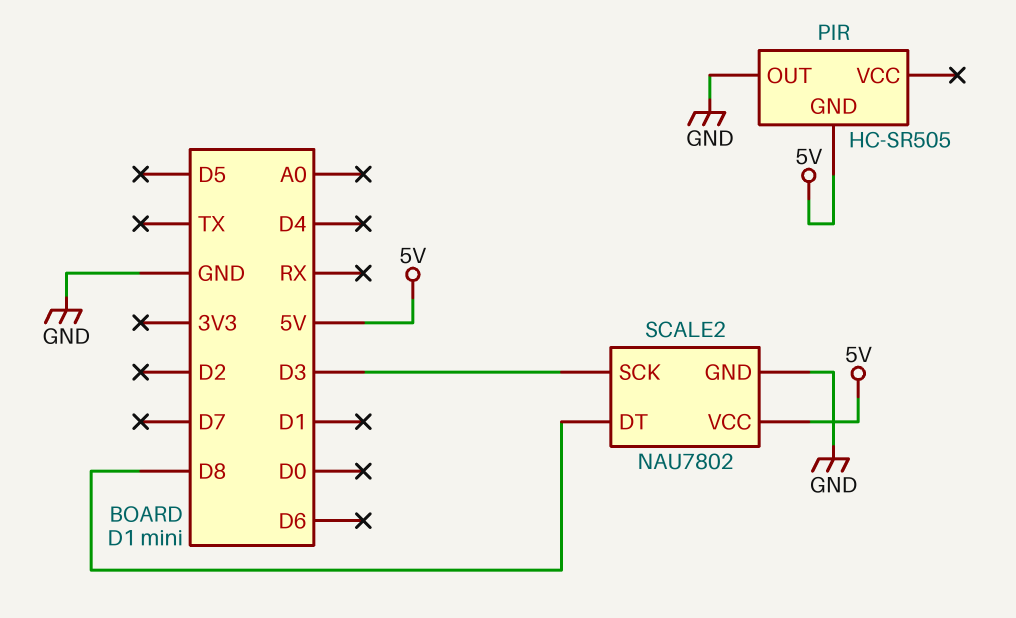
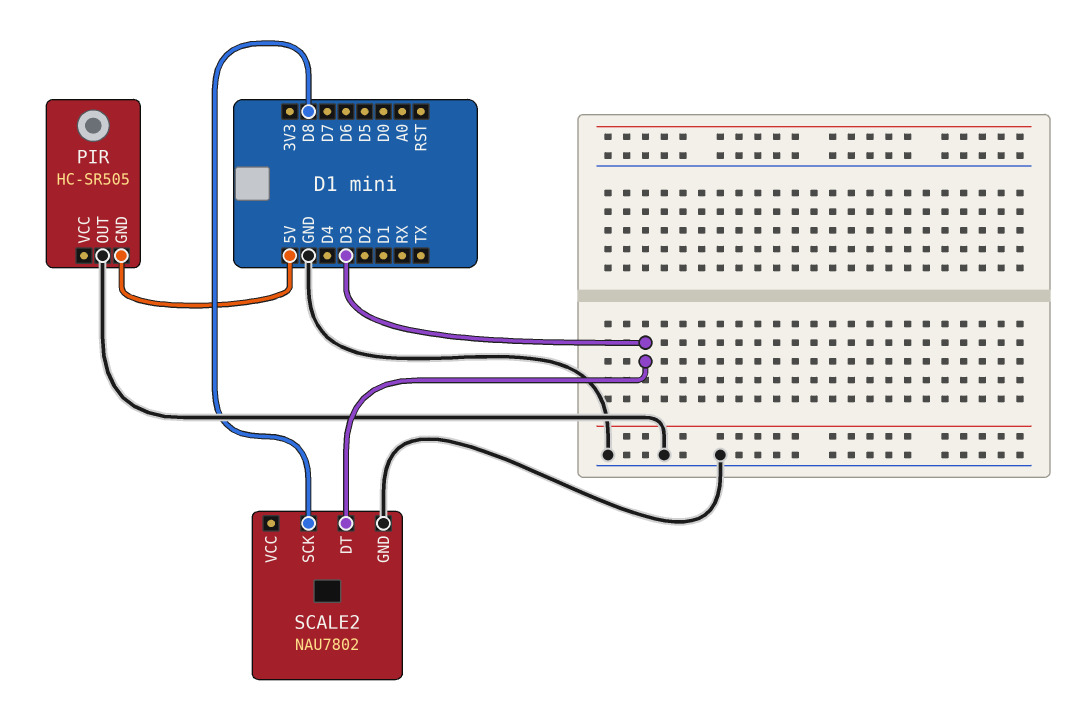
SCALE2 pin DT: D8 -> D3
SCALE2 pin SCK: D3 -> D8
SCALE2 pin VCC: 5V -> none

